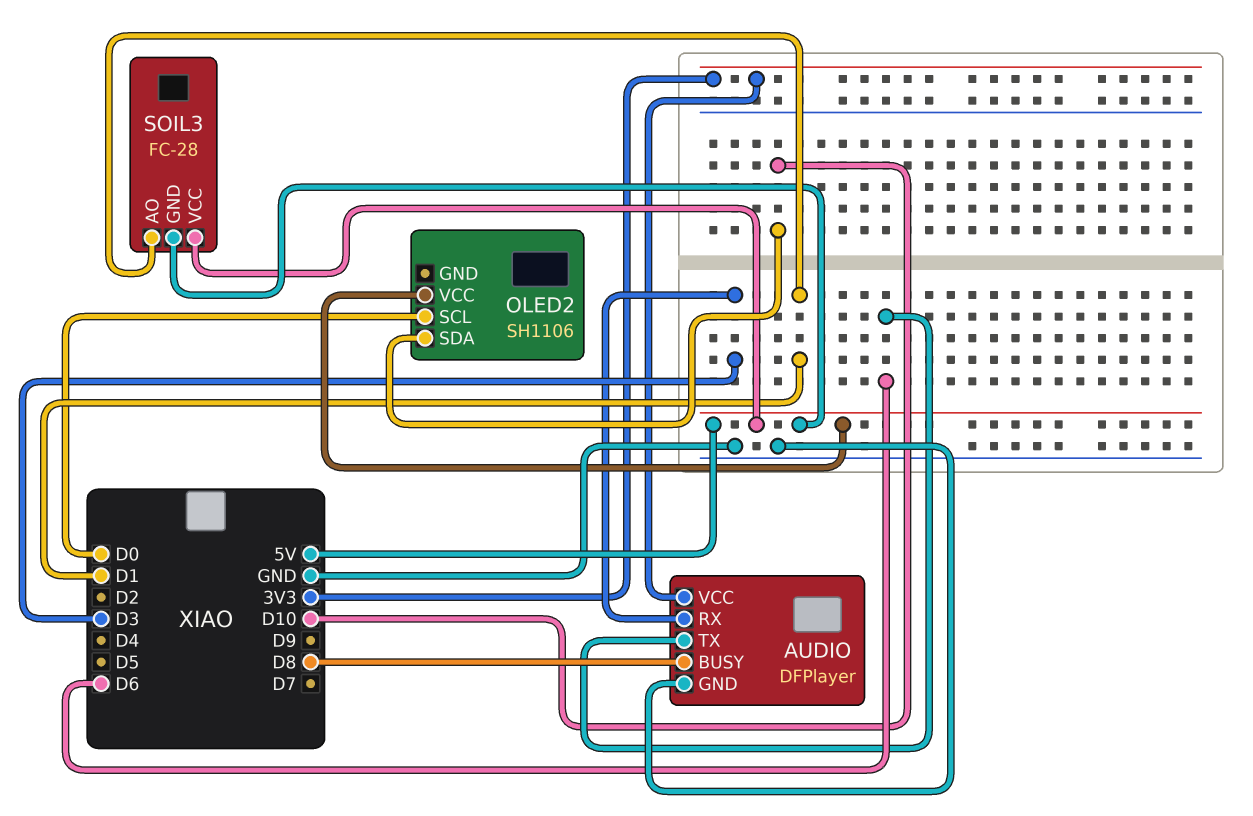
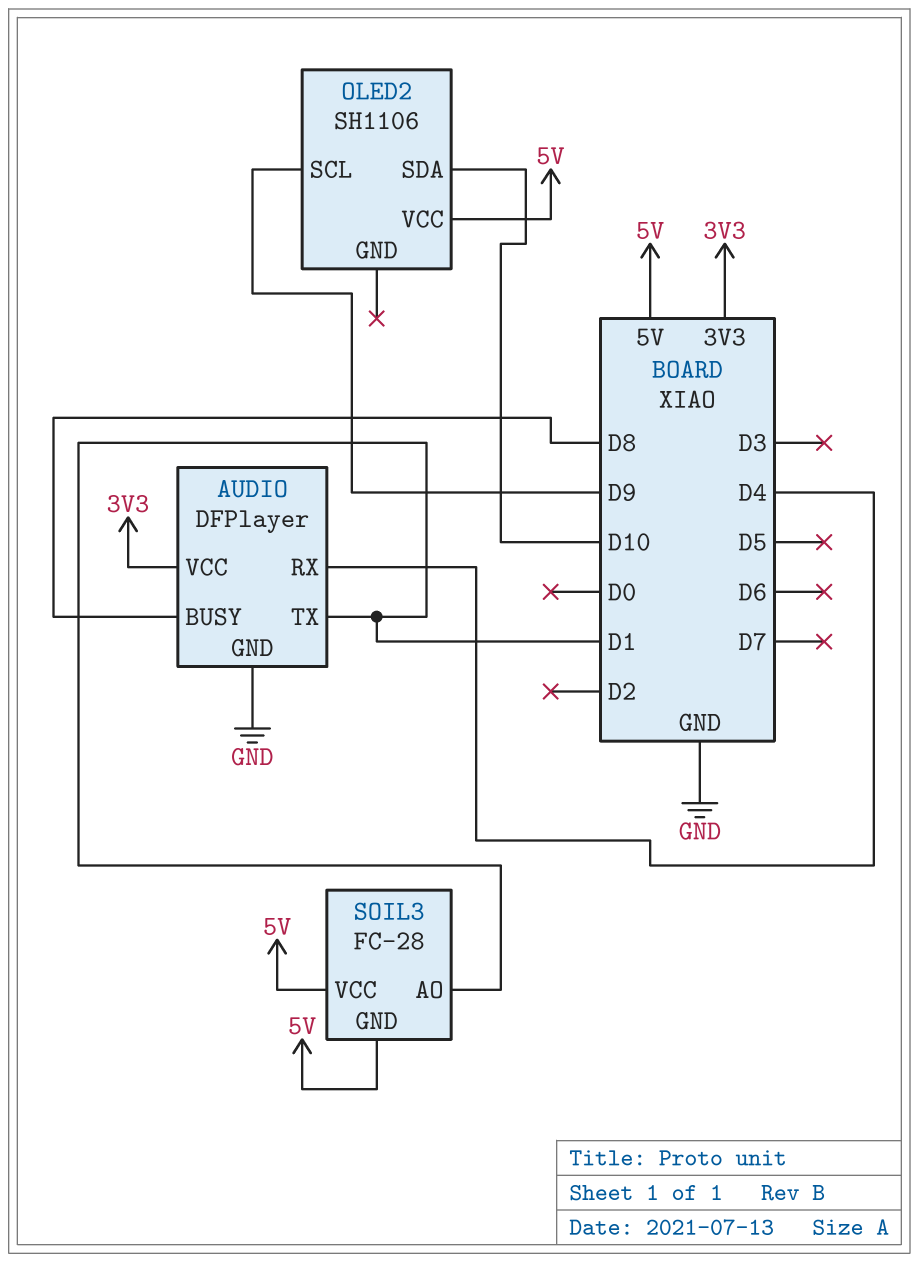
AUDIO pin RX: D3 -> D4
AUDIO pin TX: D6 -> D1
OLED2 pin SCL: D0 -> D9

